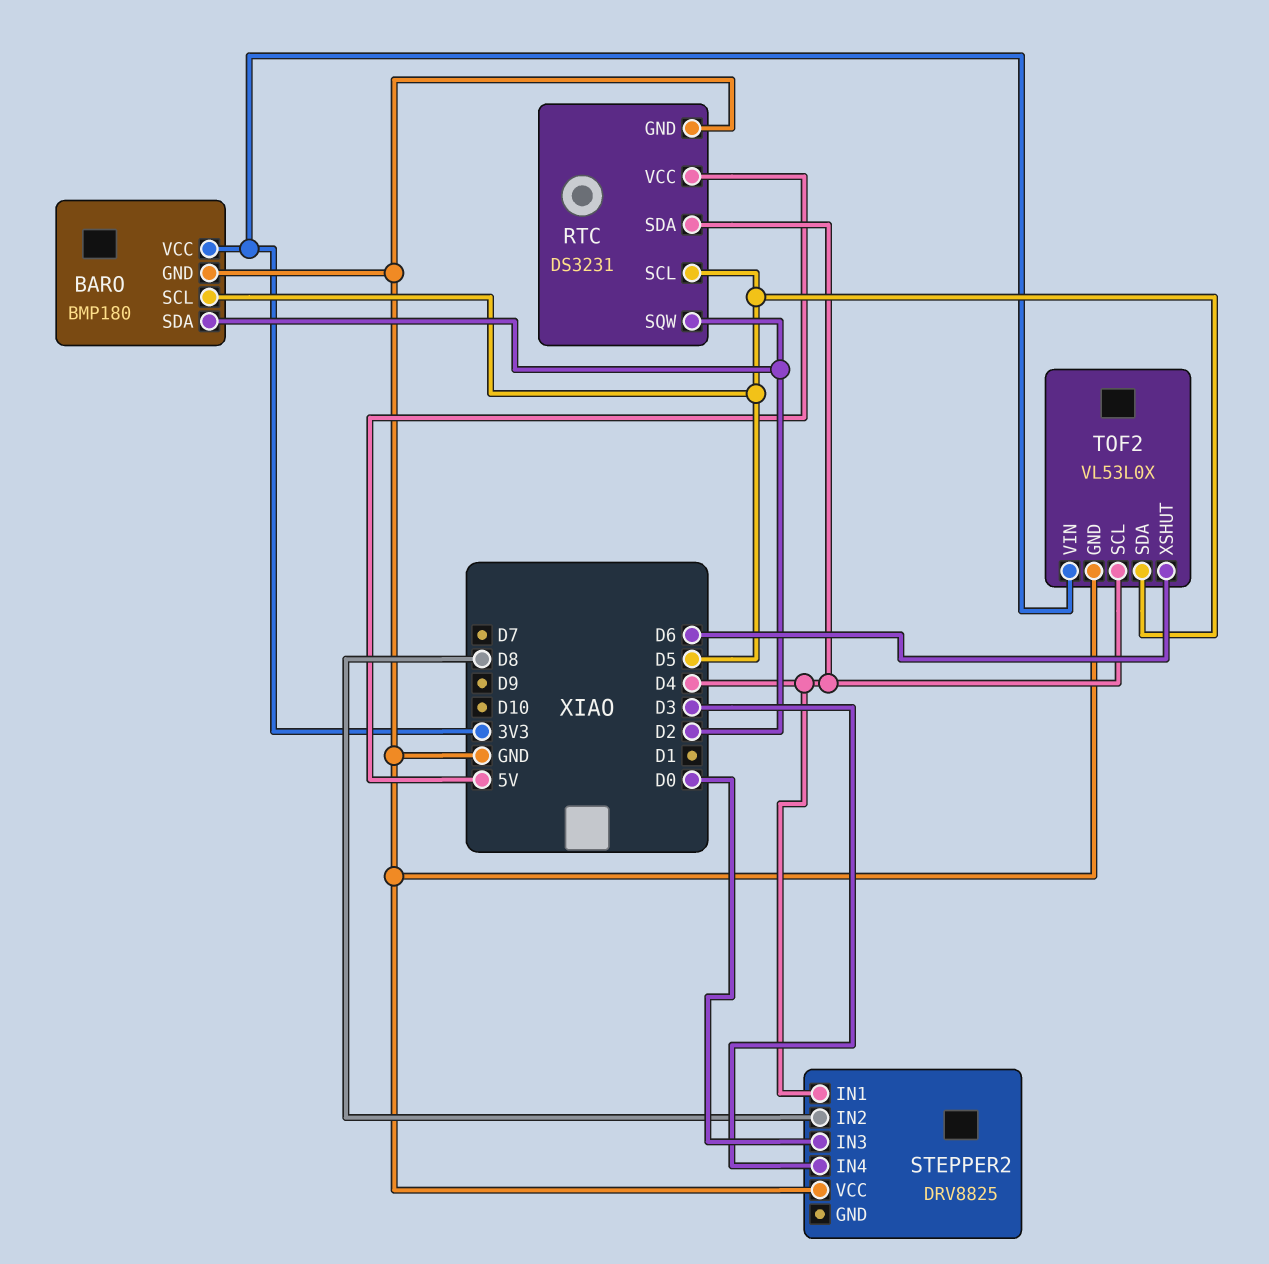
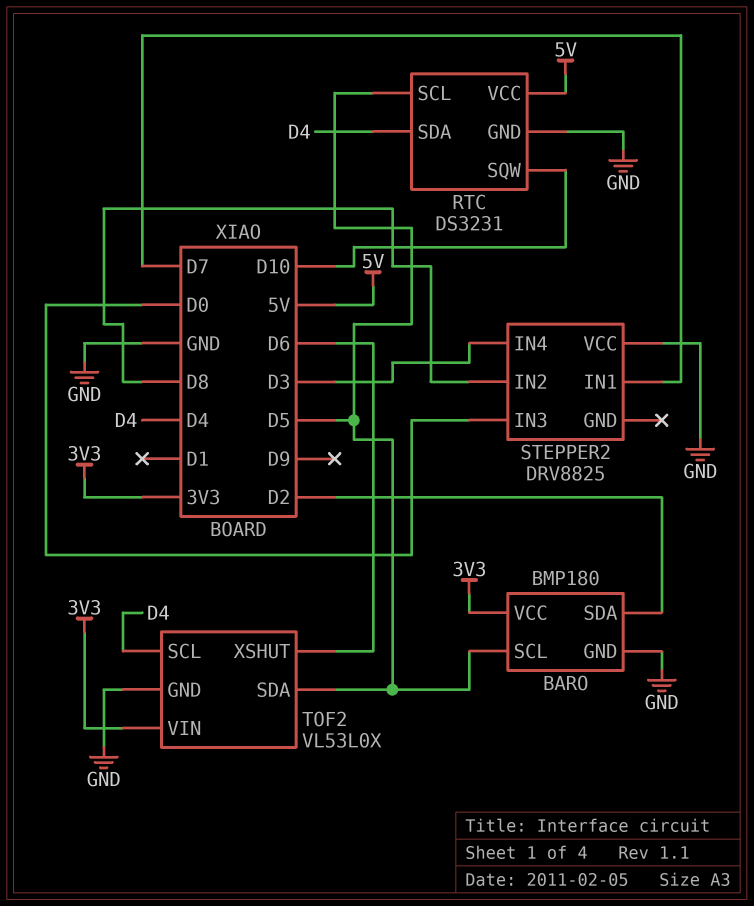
RTC pin SQW: D2 -> D10
STEPPER2 pin IN1: D4 -> D7

